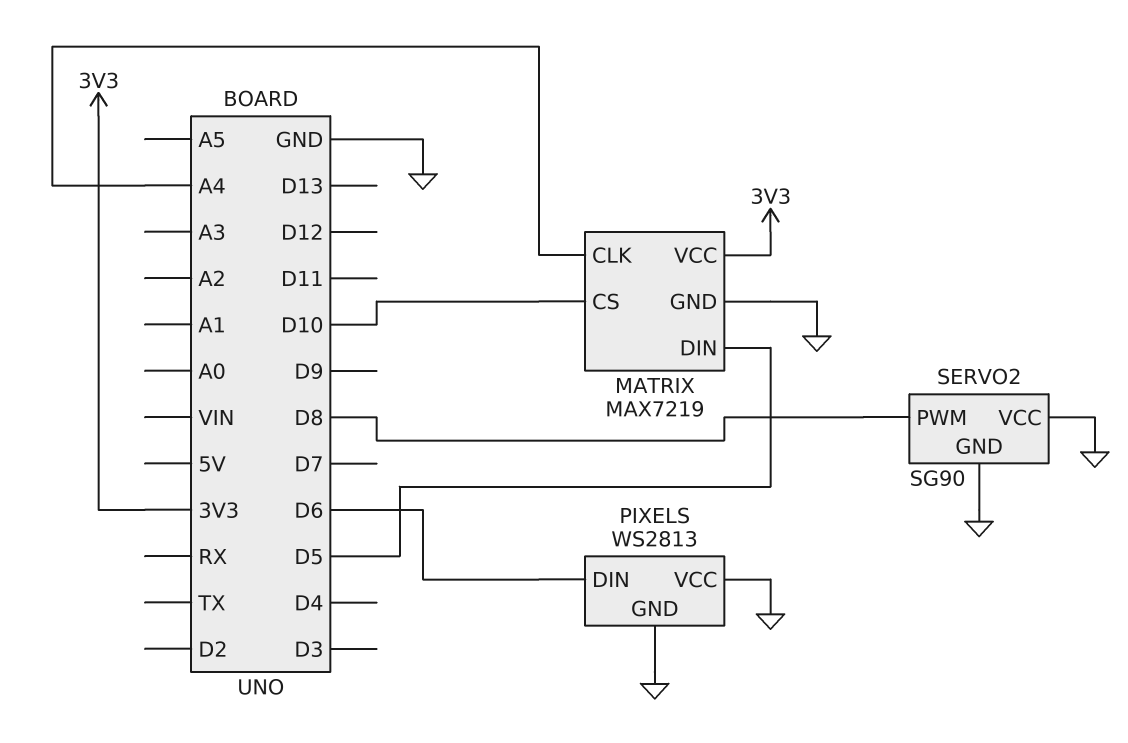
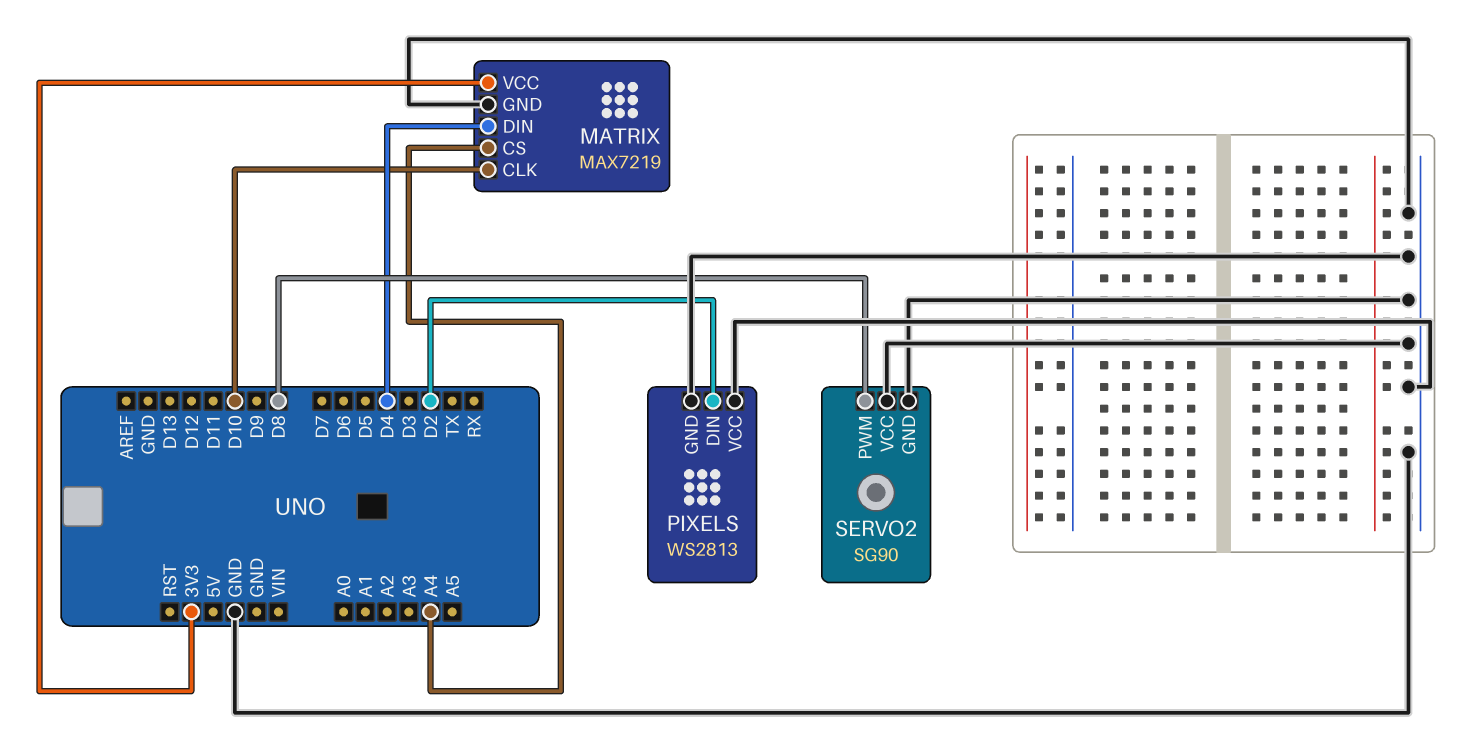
MATRIX pin CLK: A4 -> D10
MATRIX pin CS: D10 -> A4
MATRIX pin DIN: D5 -> D4
PIXELS pin DIN: D6 -> D2

